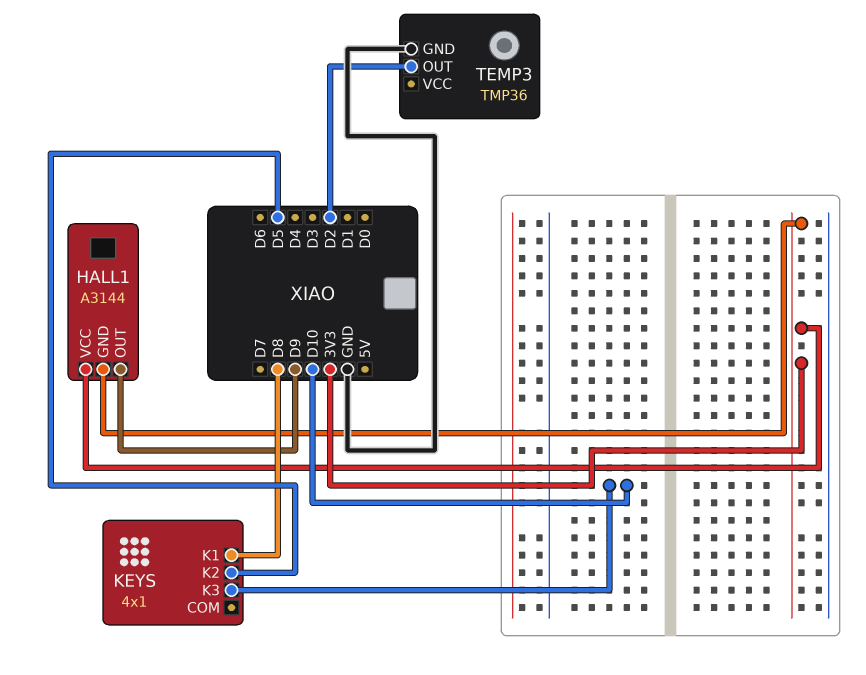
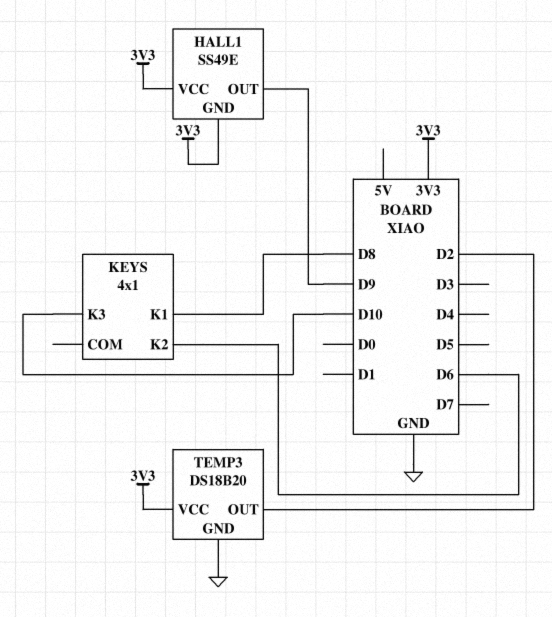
HALL1: A3144 -> SS49E
KEYS pin K2: D5 -> D6
TEMP3: TMP36 -> DS18B20
TEMP3 pin VCC: none -> 3V3

